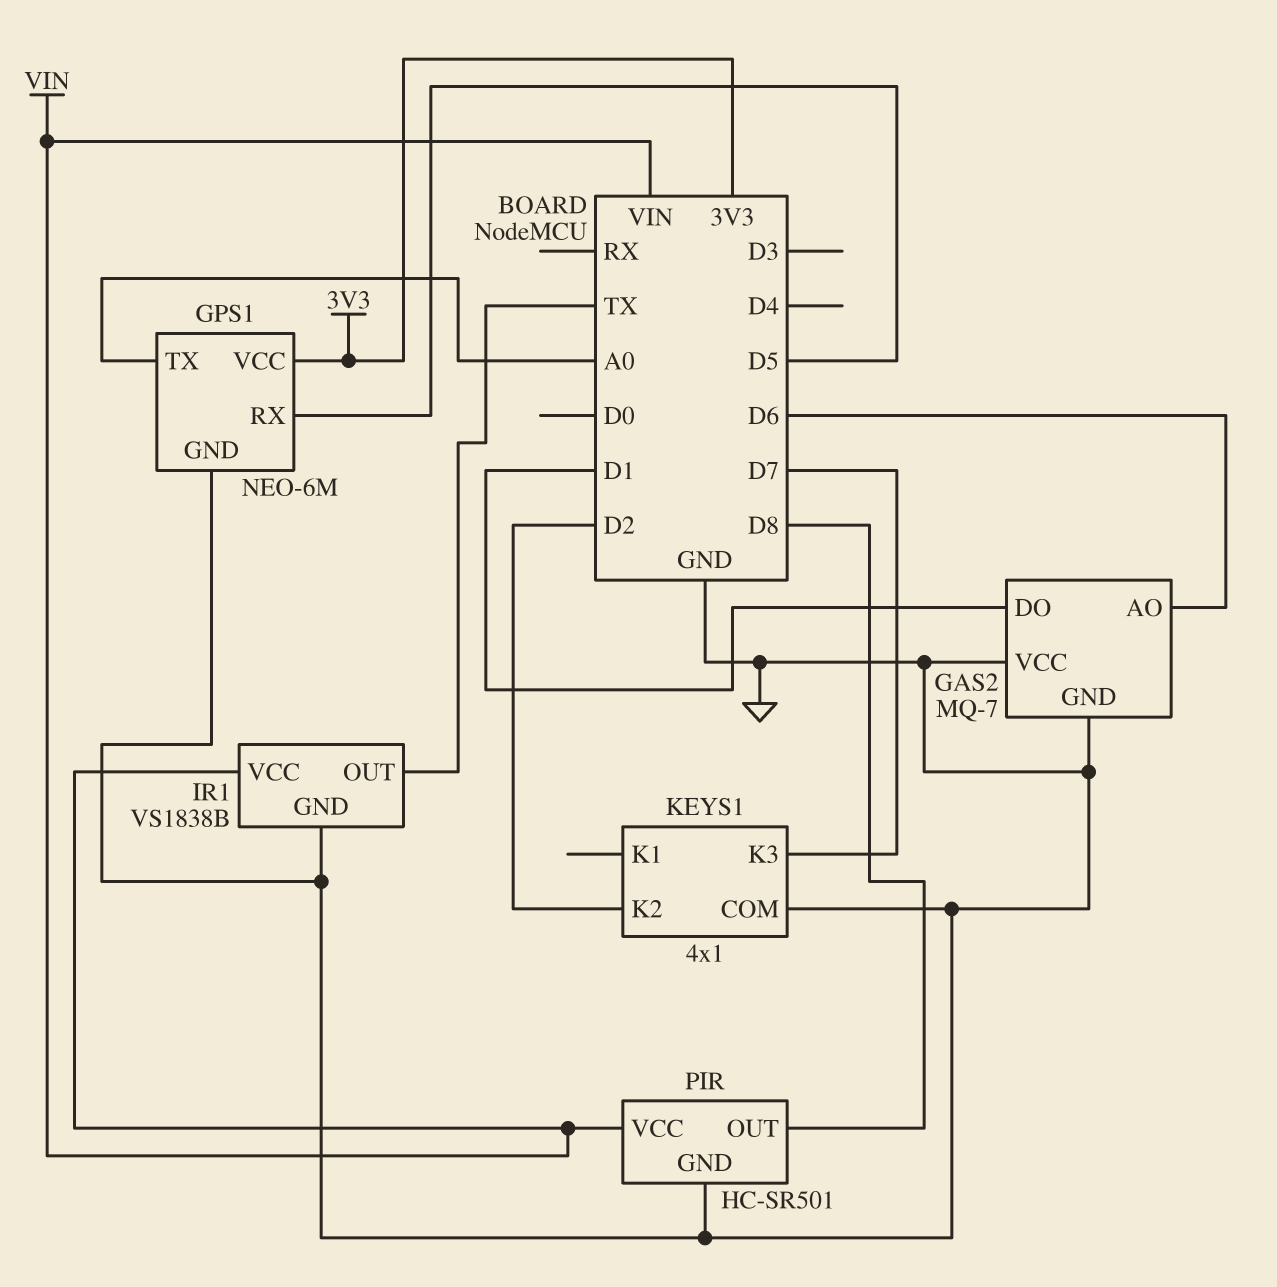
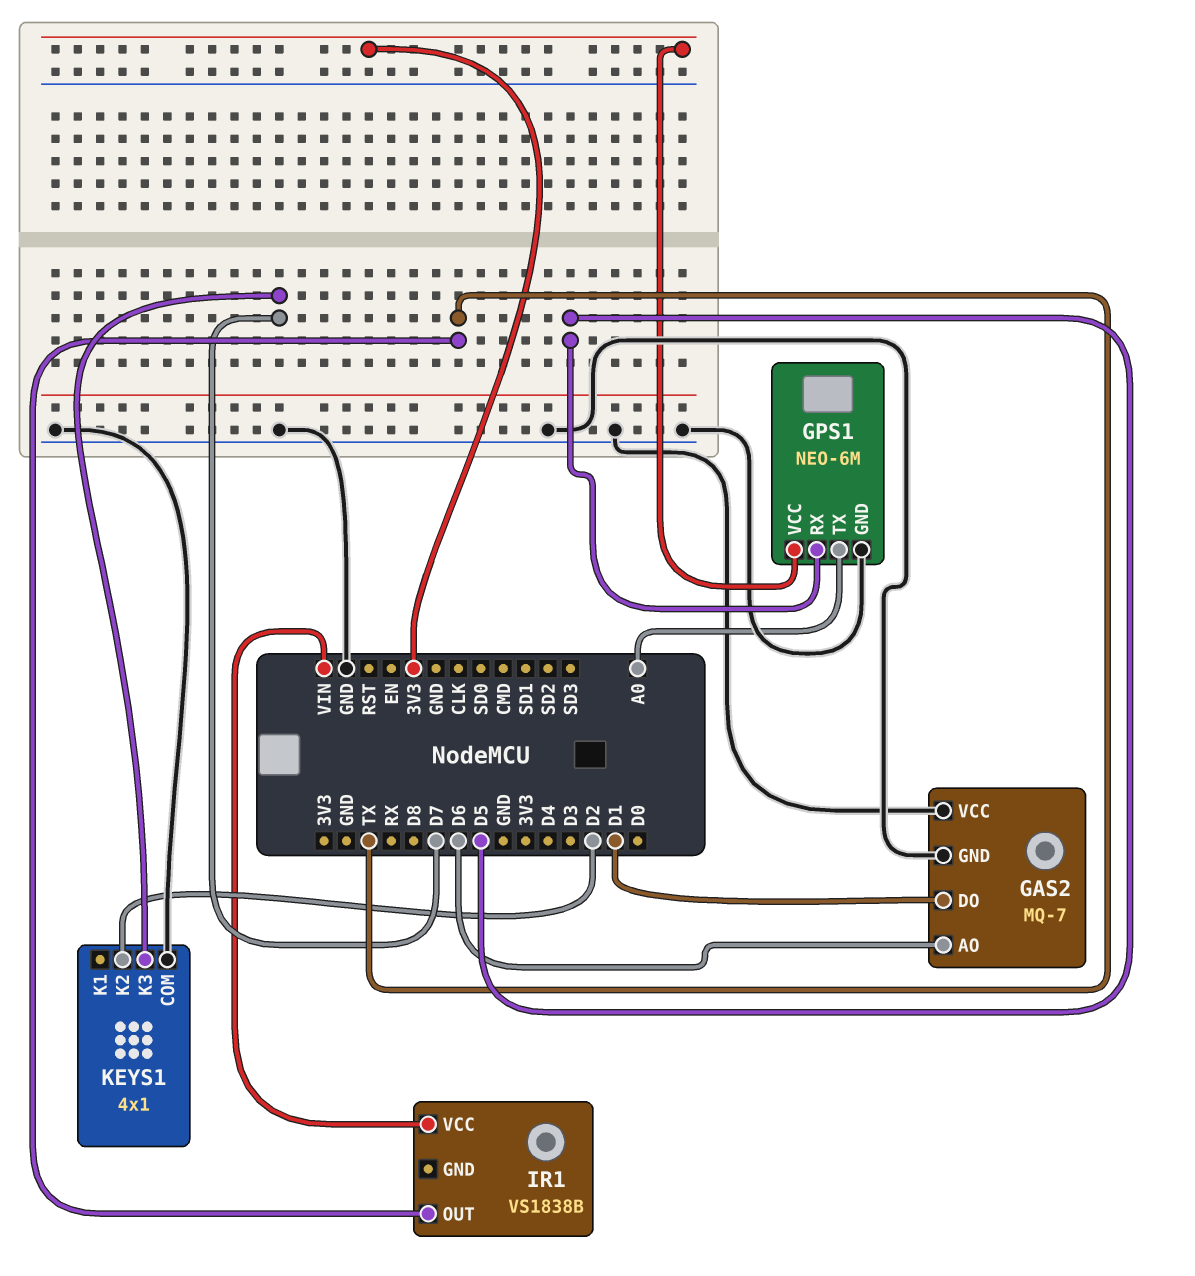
IR1 pin GND: GND -> none
PIR: HC-SR501 -> none
PIR pin GND: GND -> none
PIR pin OUT: D8 -> none
PIR pin VCC: VIN -> none

